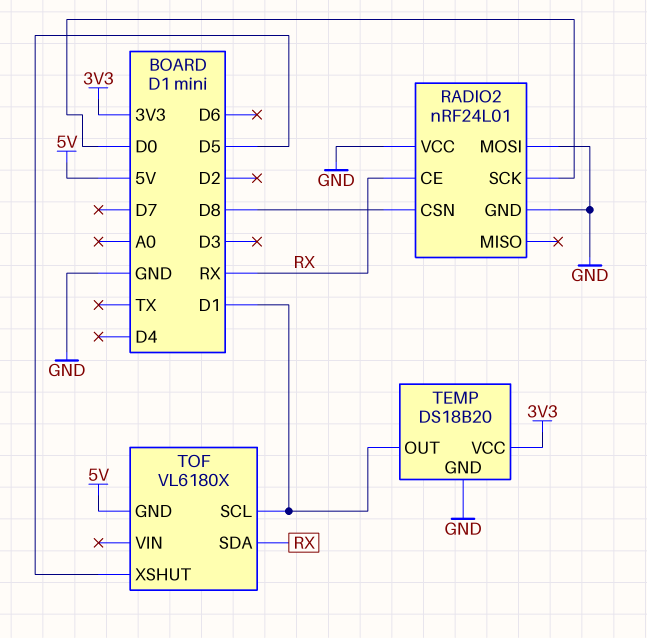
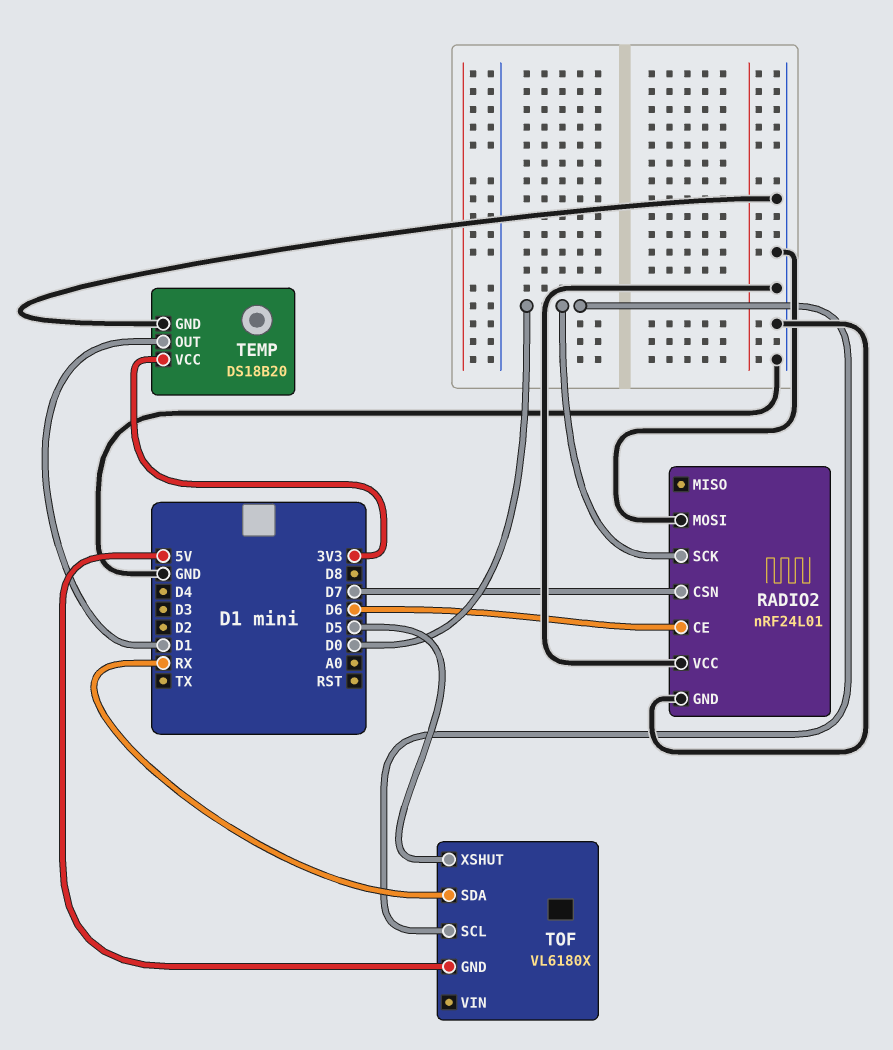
RADIO2 pin CE: RX -> D6
RADIO2 pin CSN: D8 -> D7
TOF pin SCL: D1 -> D0

